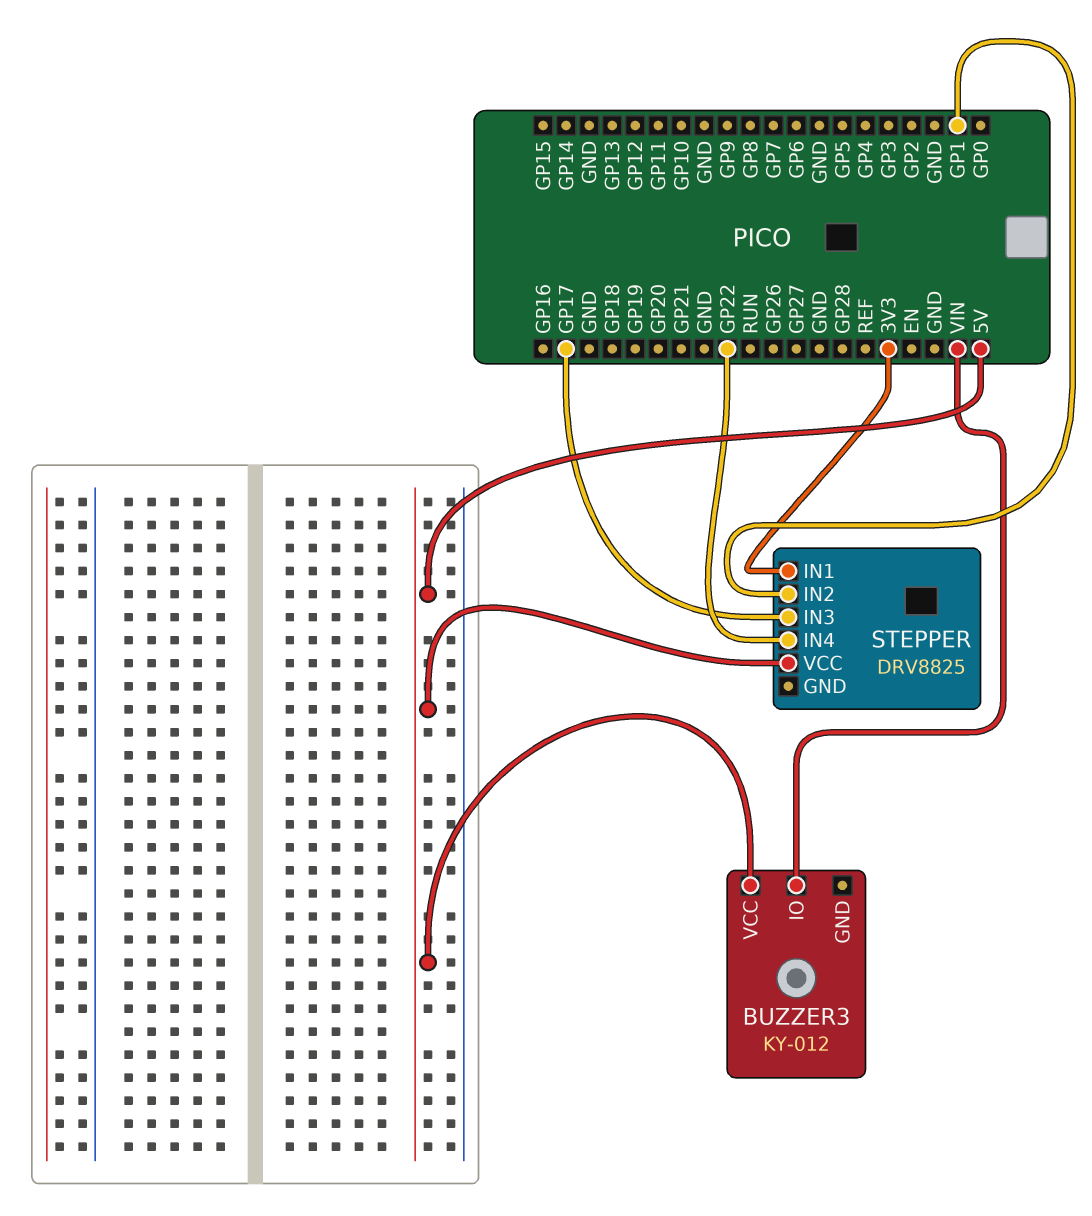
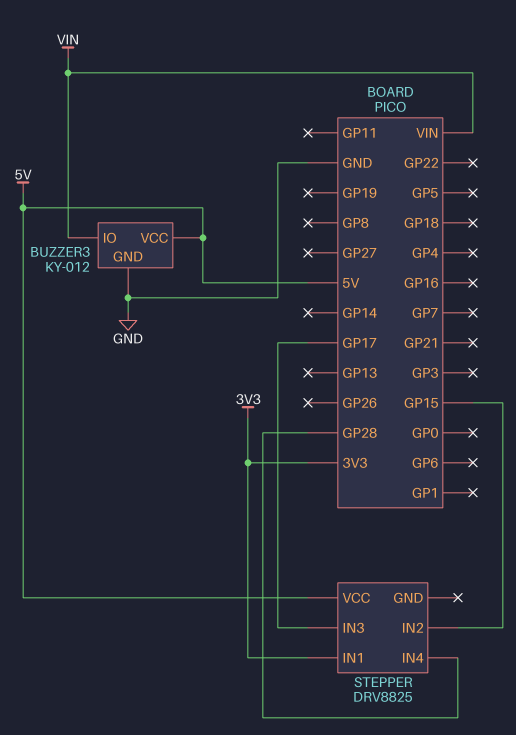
BUZZER3 pin GND: none -> GND
STEPPER pin IN2: GP1 -> GP15
STEPPER pin IN4: GP22 -> GP28

